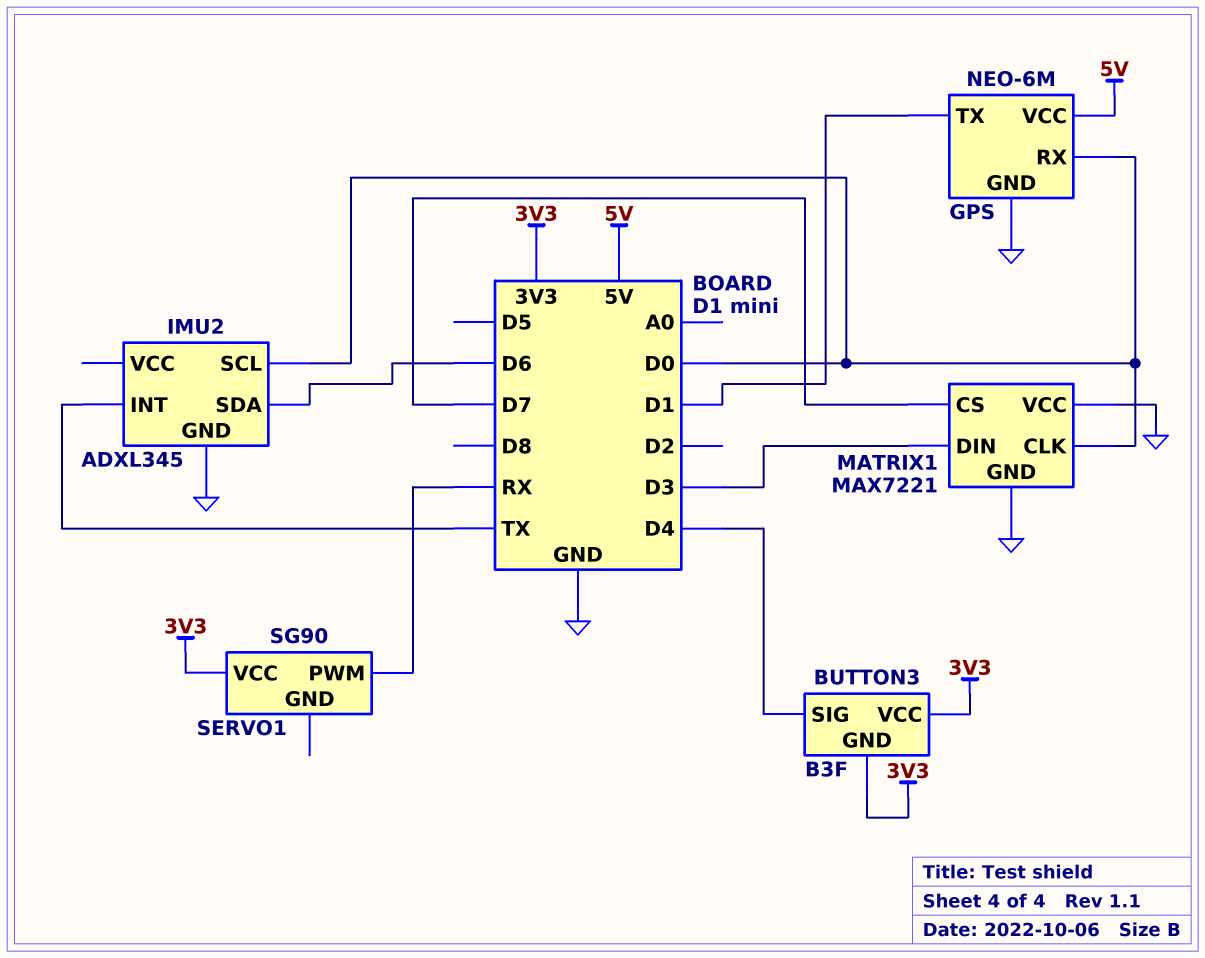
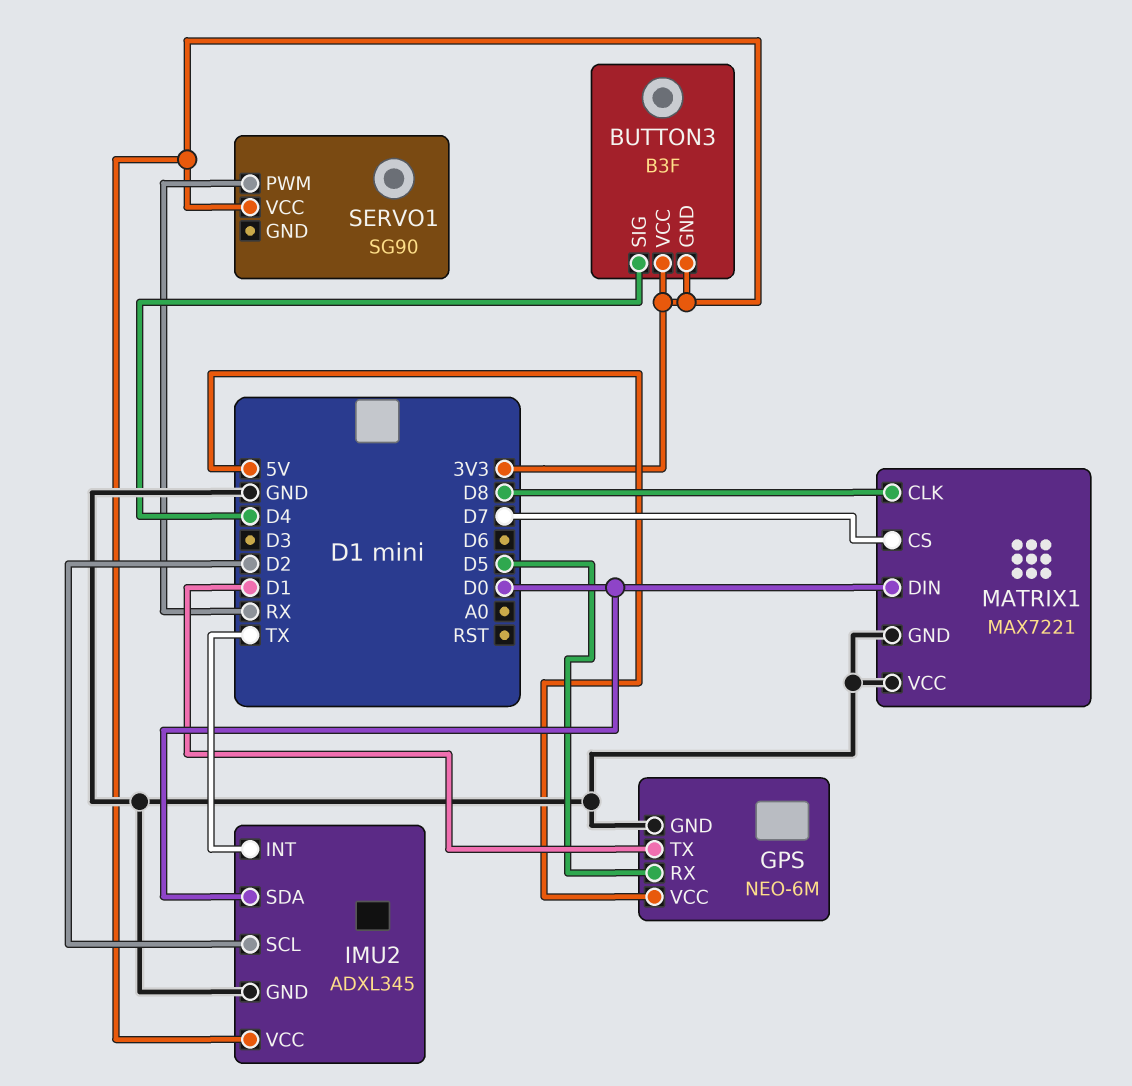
GPS pin RX: D0 -> D5
IMU2 pin SCL: D0 -> D2
IMU2 pin SDA: D6 -> D0
IMU2 pin VCC: none -> 3V3
MATRIX1 pin CLK: D0 -> D8
MATRIX1 pin DIN: D3 -> D0

